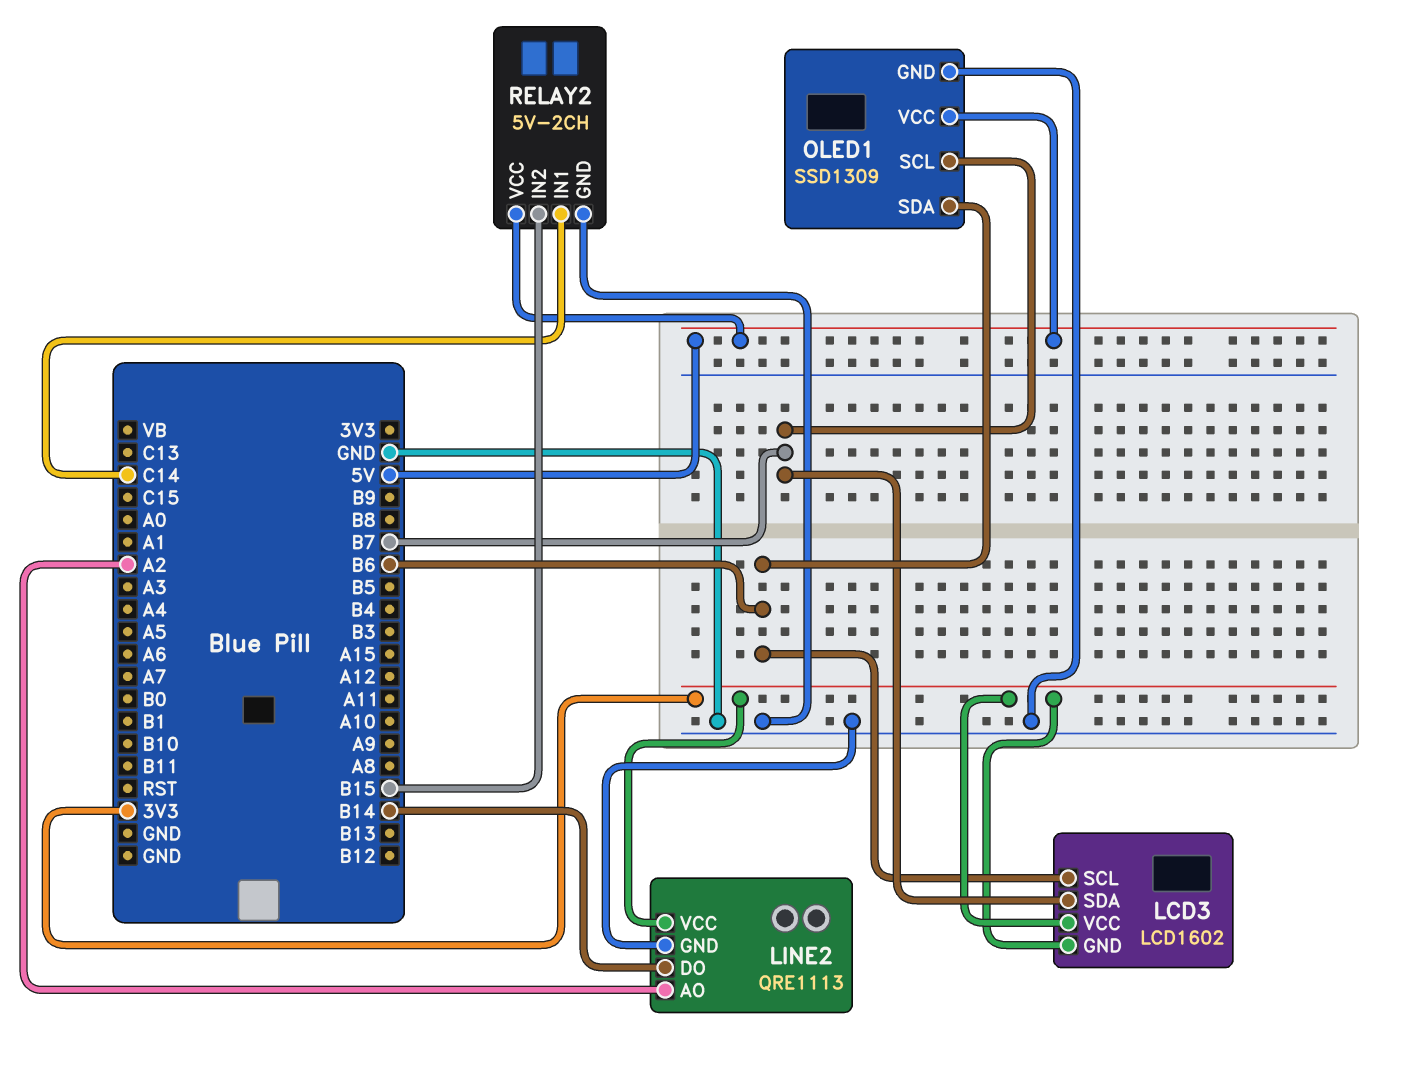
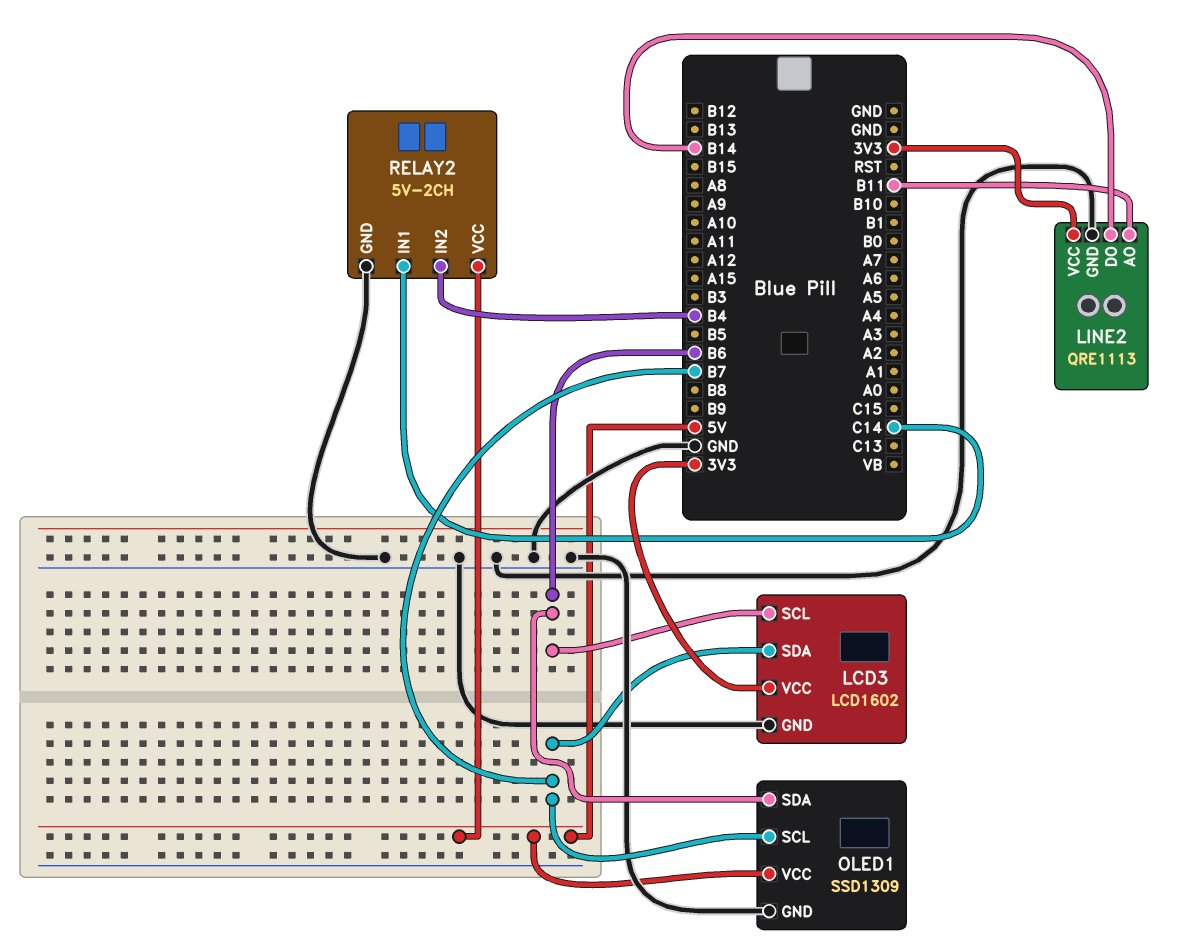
LCD3 pin GND: 3V3 -> GND
LINE2 pin AO: A2 -> B11
RELAY2 pin IN2: B15 -> B4

